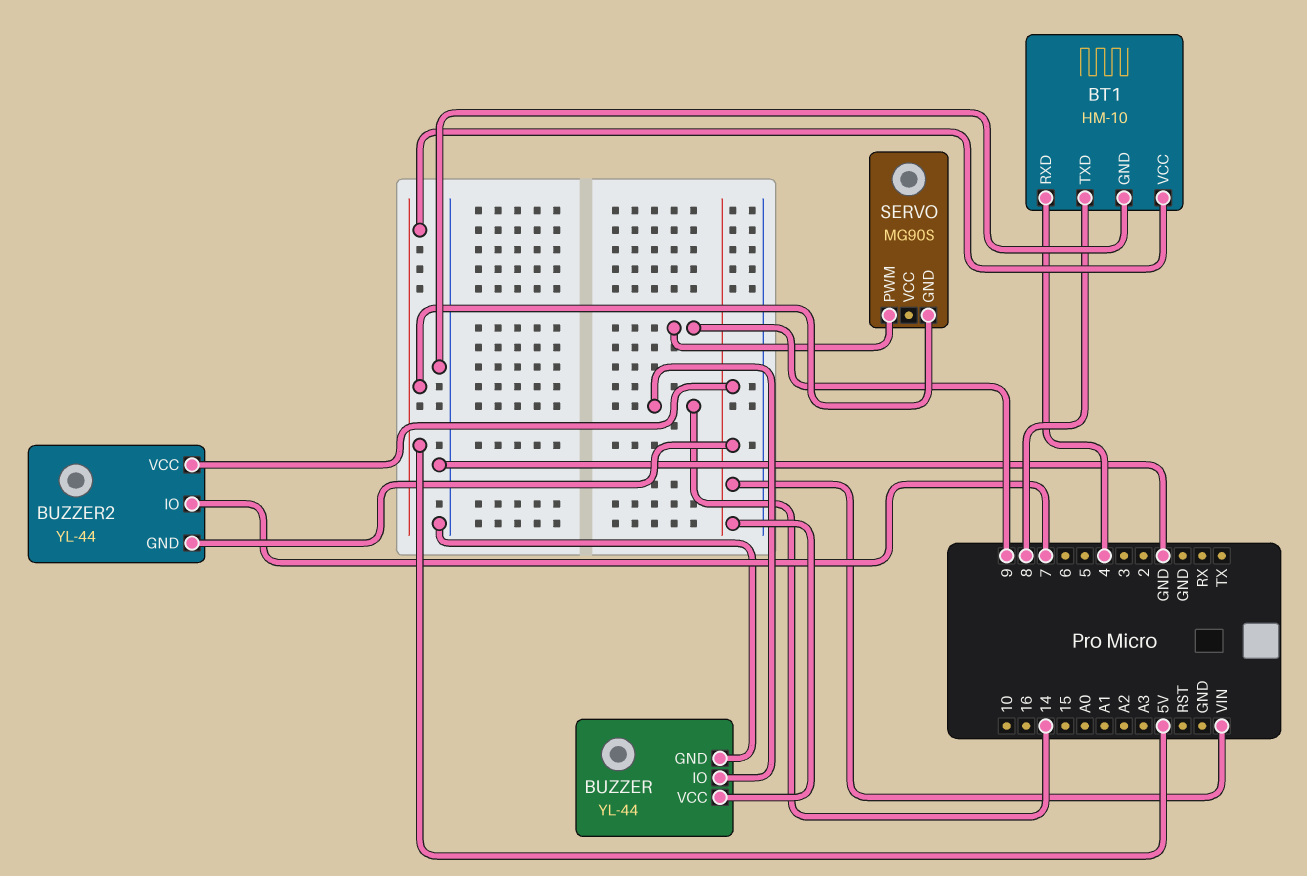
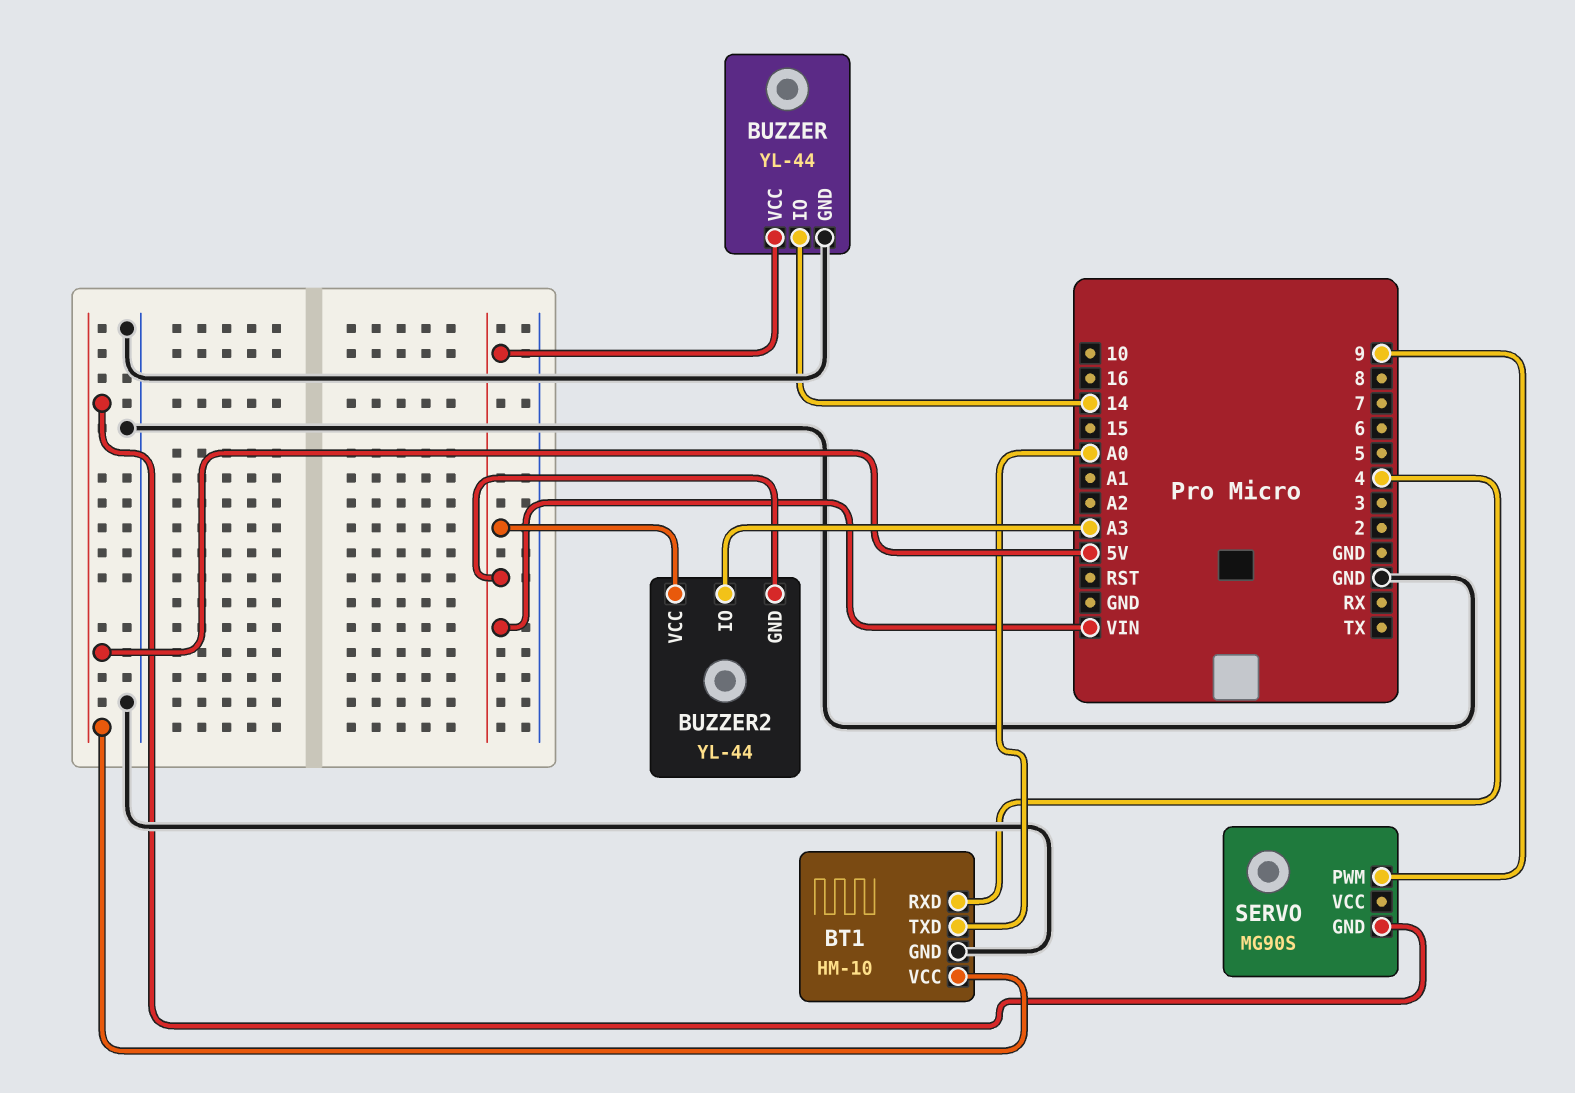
BT1 pin TXD: 8 -> A0
BUZZER2 pin IO: 7 -> A3

